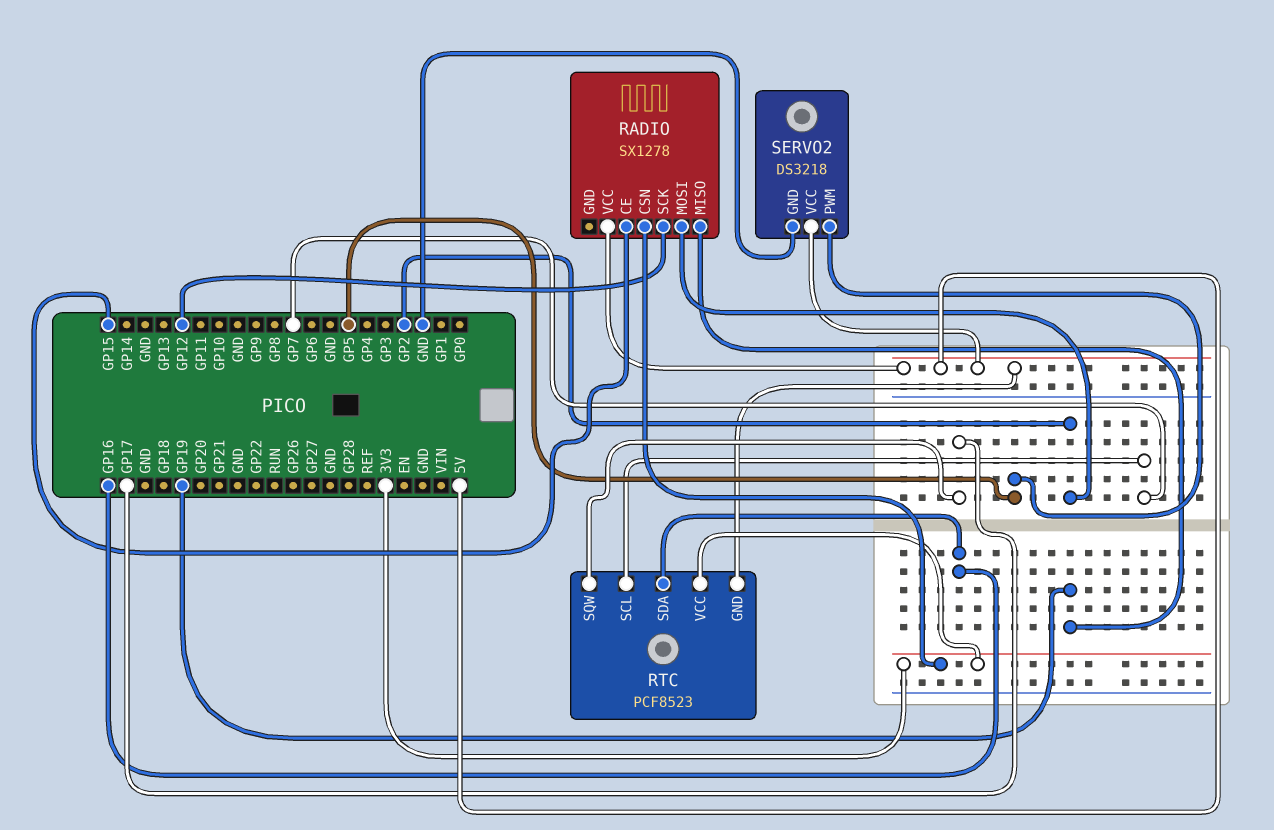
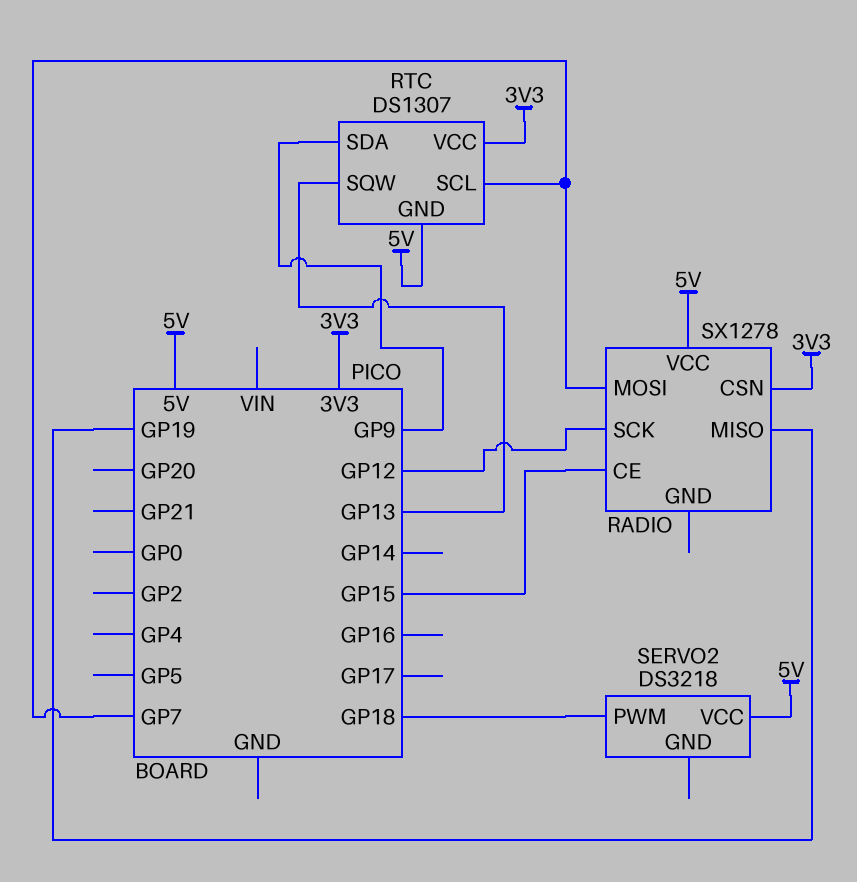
RADIO pin MOSI: GP2 -> GP7
RTC: PCF8523 -> DS1307
RTC pin SDA: GP16 -> GP9
RTC pin SQW: GP17 -> GP13
SERVO2 pin GND: GND -> none
SERVO2 pin PWM: GP5 -> GP18

